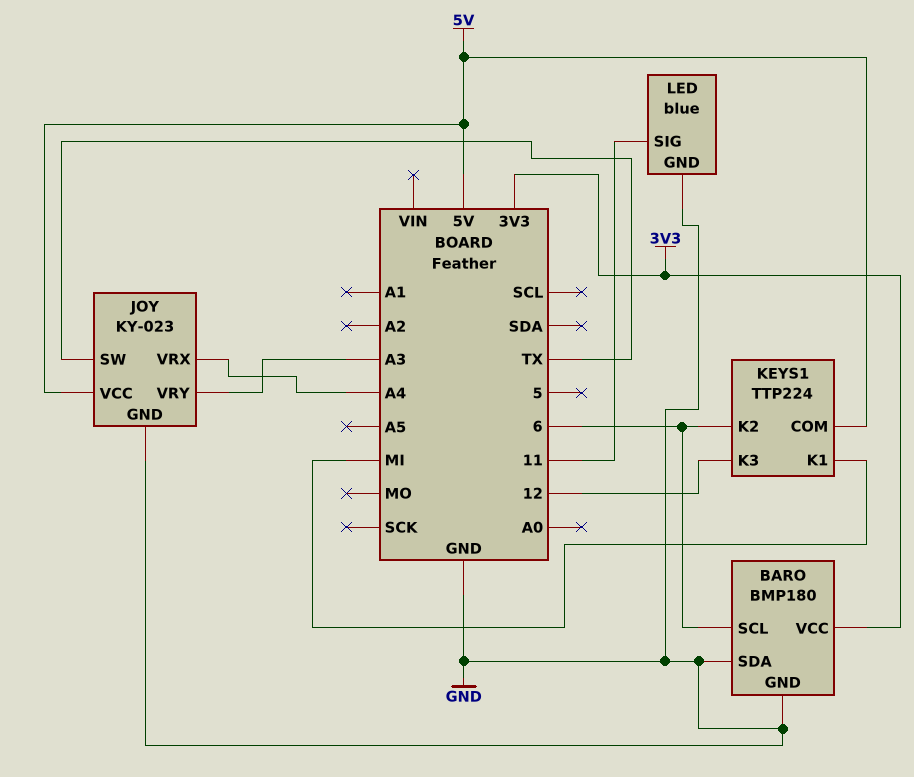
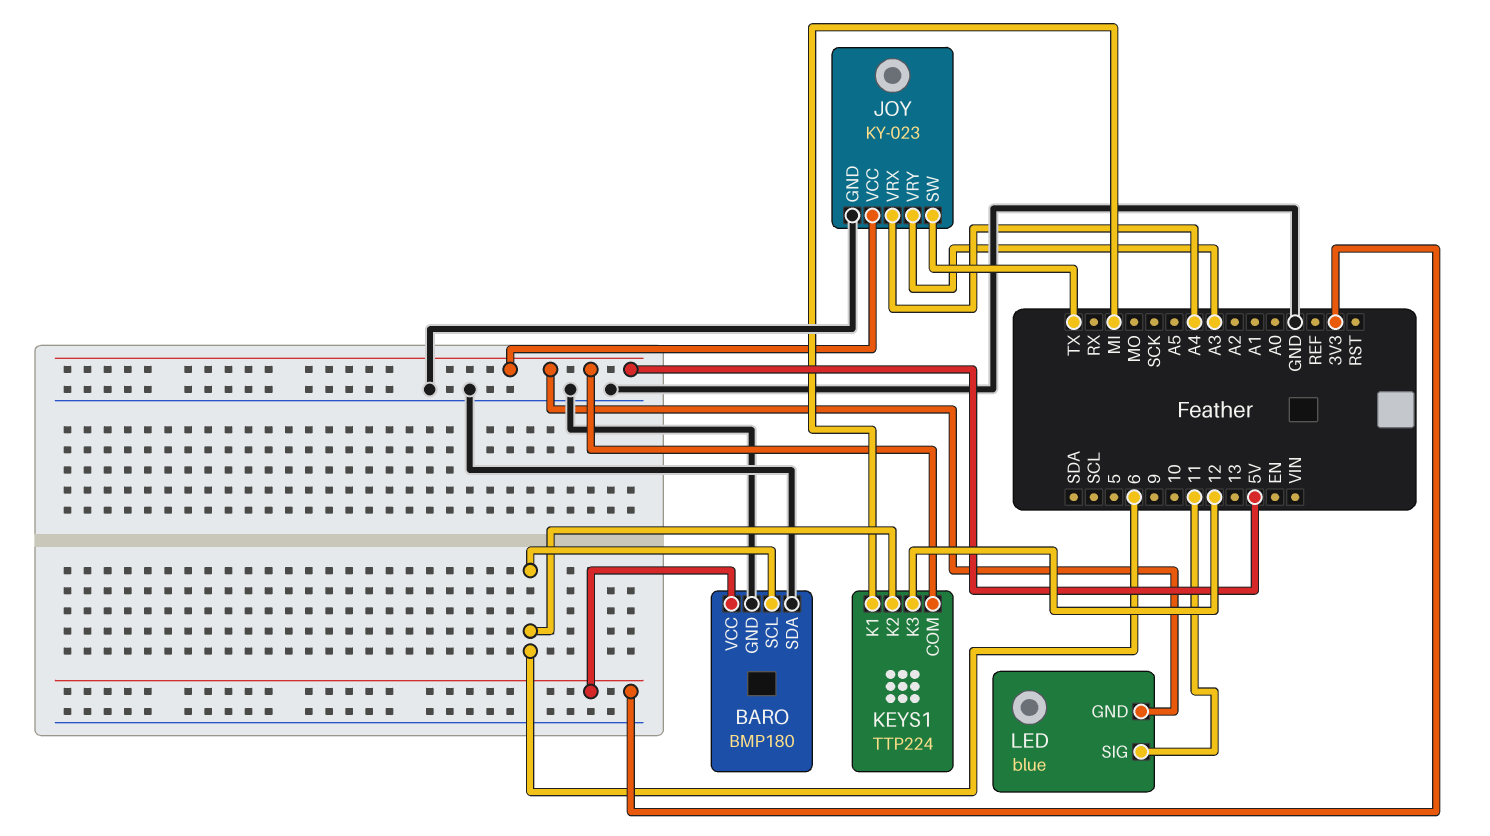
LED pin GND: GND -> 5V

